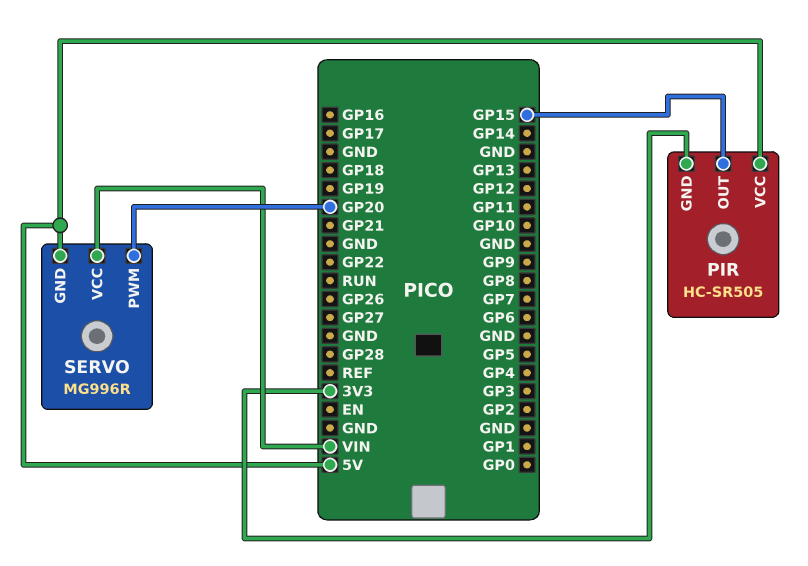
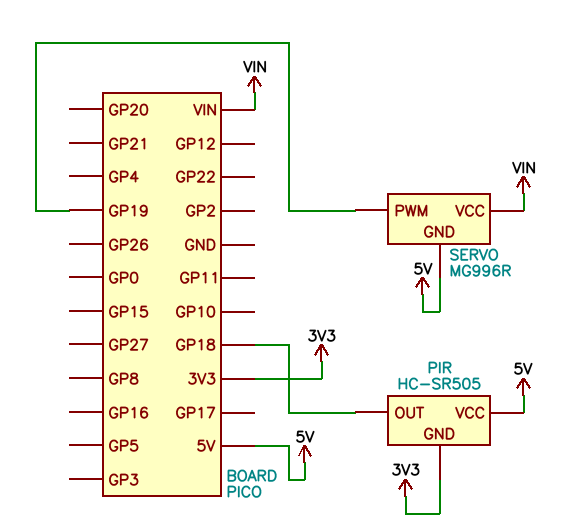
PIR pin OUT: GP15 -> GP18
SERVO pin PWM: GP20 -> GP19

